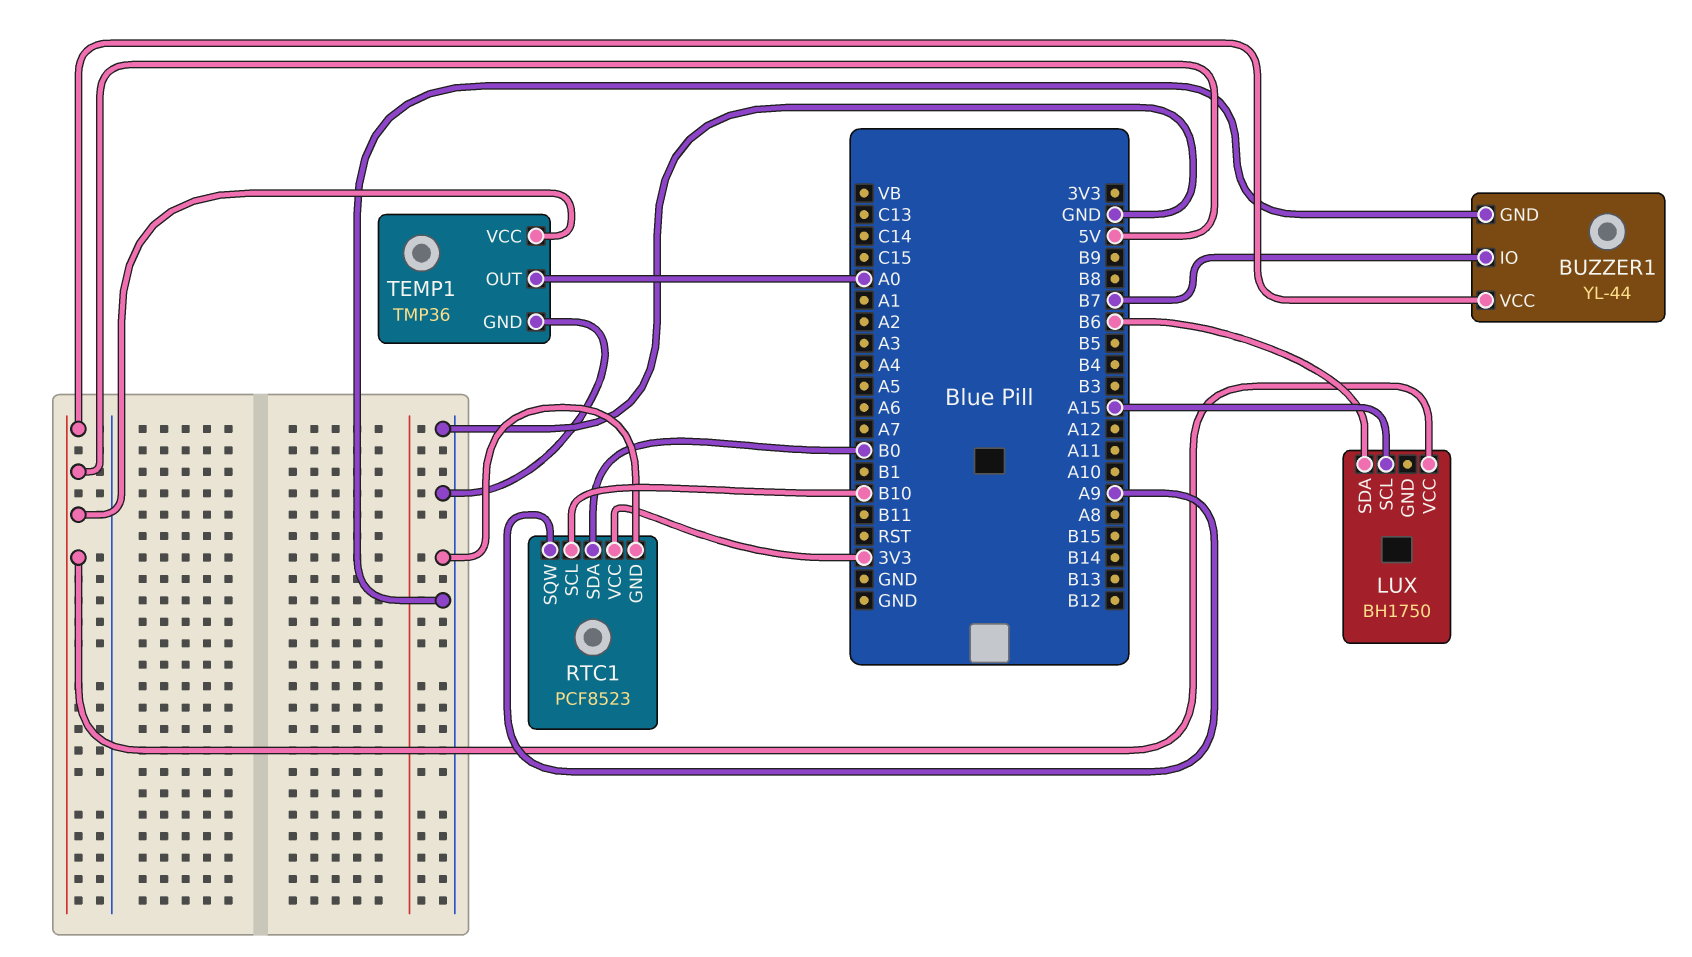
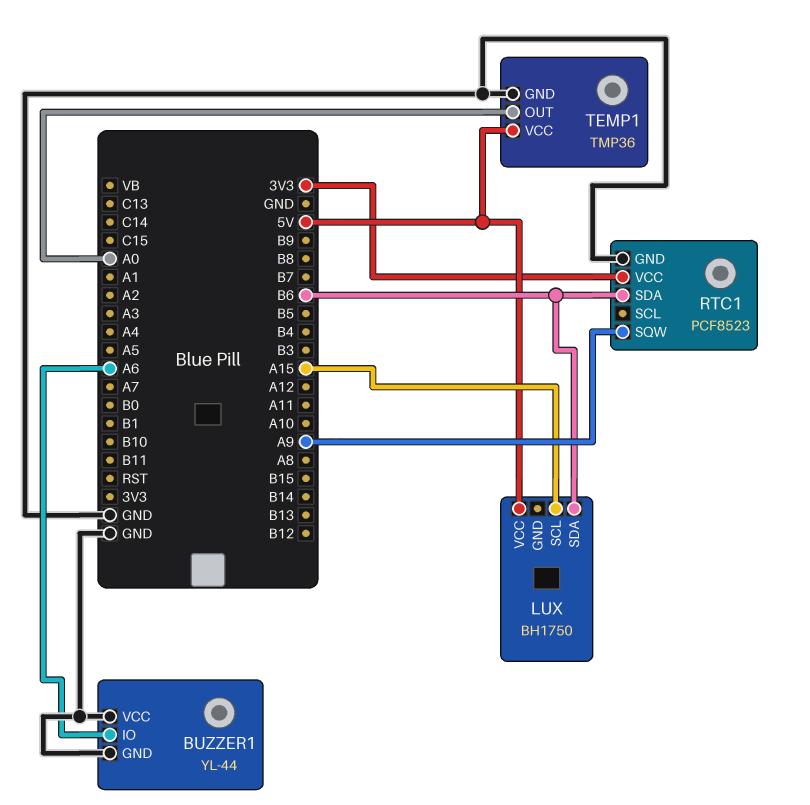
BUZZER1 pin IO: B7 -> A6
BUZZER1 pin VCC: 5V -> GND
RTC1 pin SCL: B10 -> none
RTC1 pin SDA: B0 -> B6

